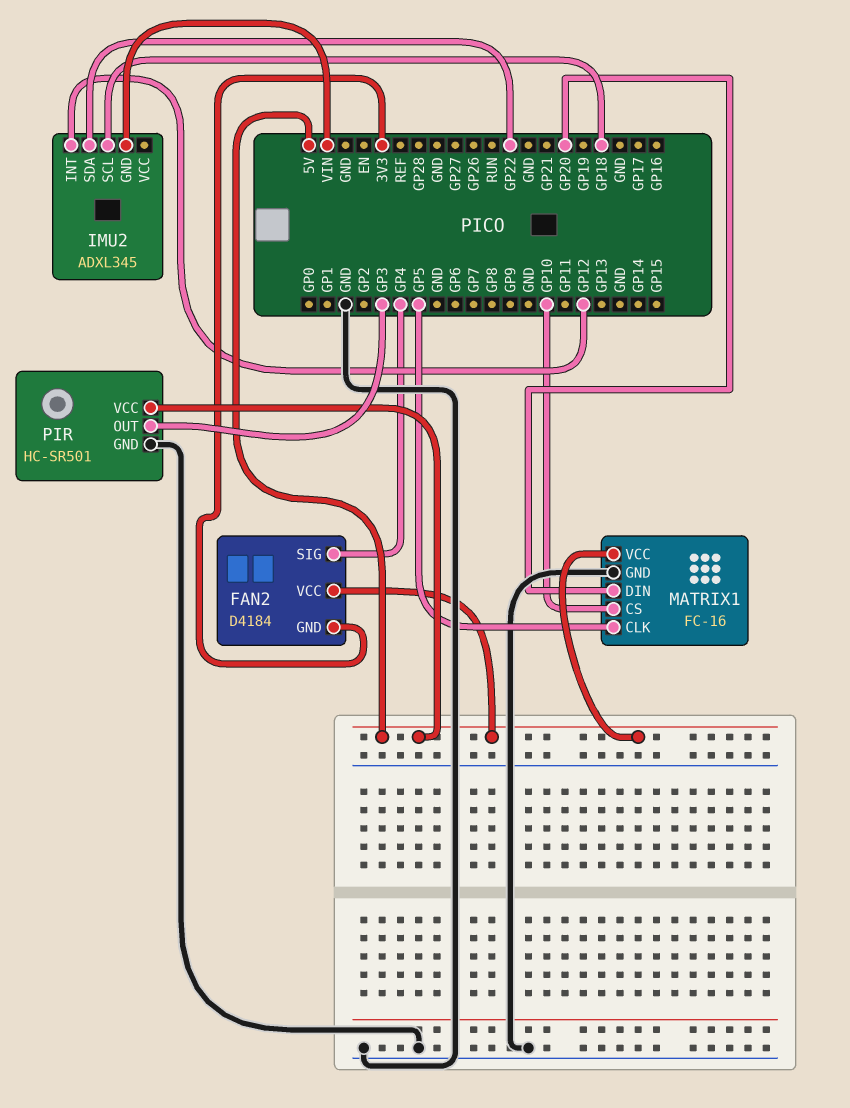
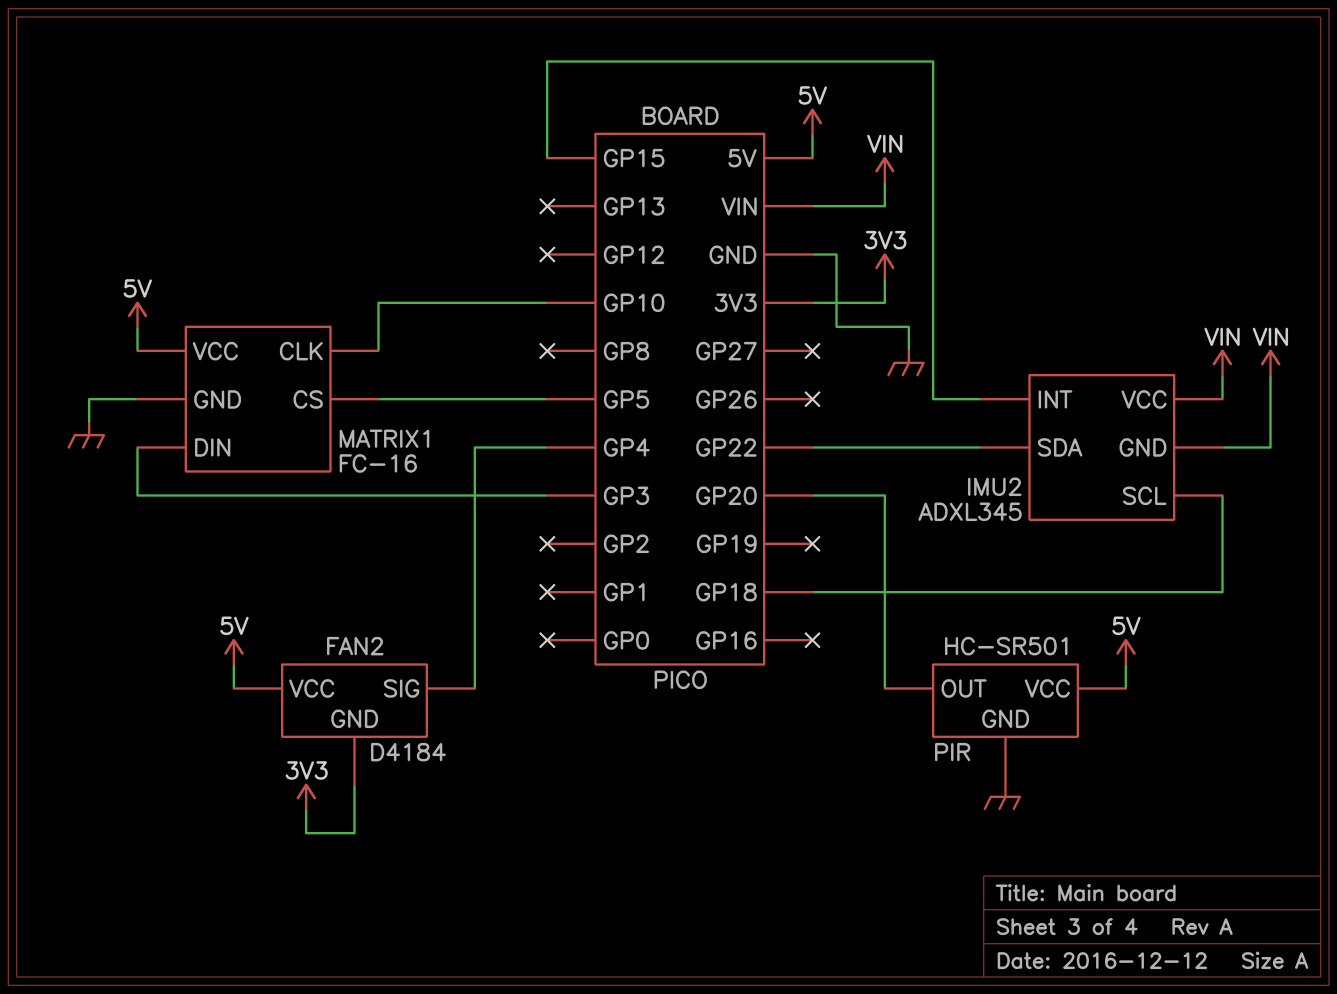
IMU2 pin INT: GP12 -> GP15
IMU2 pin VCC: none -> VIN
MATRIX1 pin CLK: GP5 -> GP10
MATRIX1 pin CS: GP10 -> GP5
MATRIX1 pin DIN: GP20 -> GP3
PIR pin OUT: GP3 -> GP20

